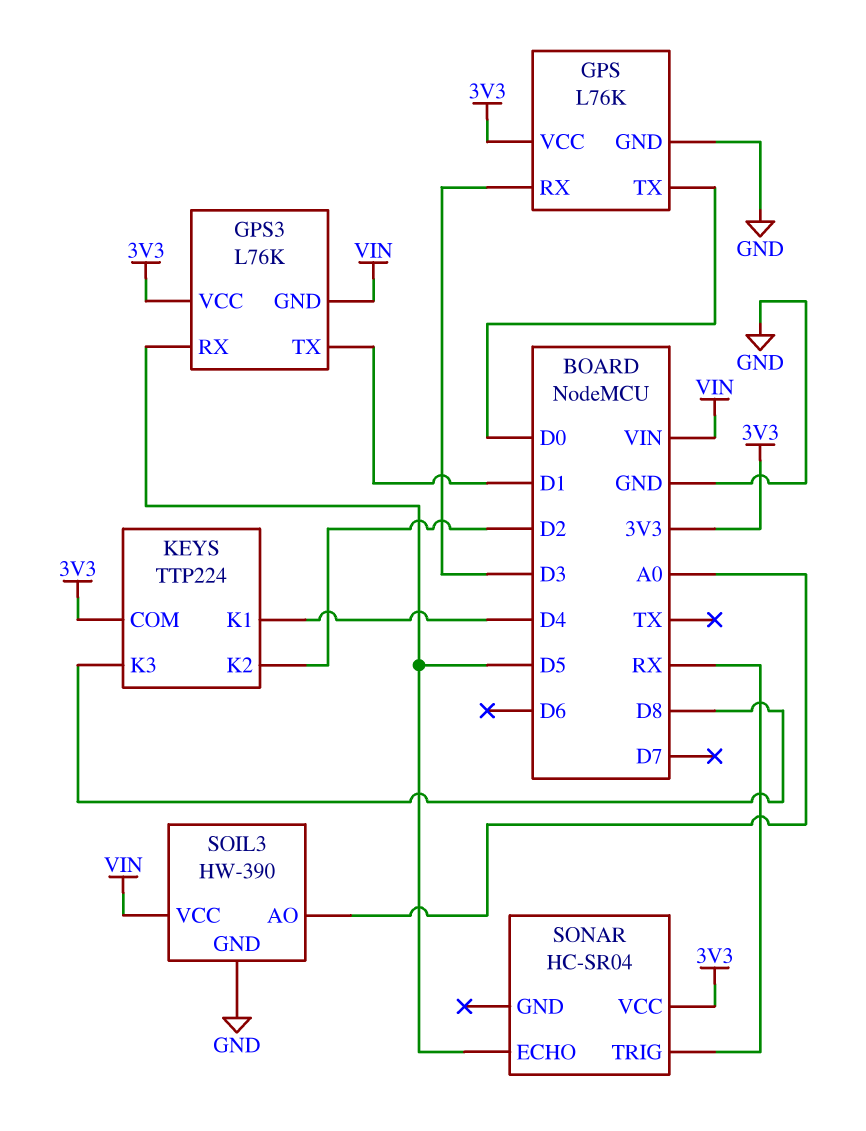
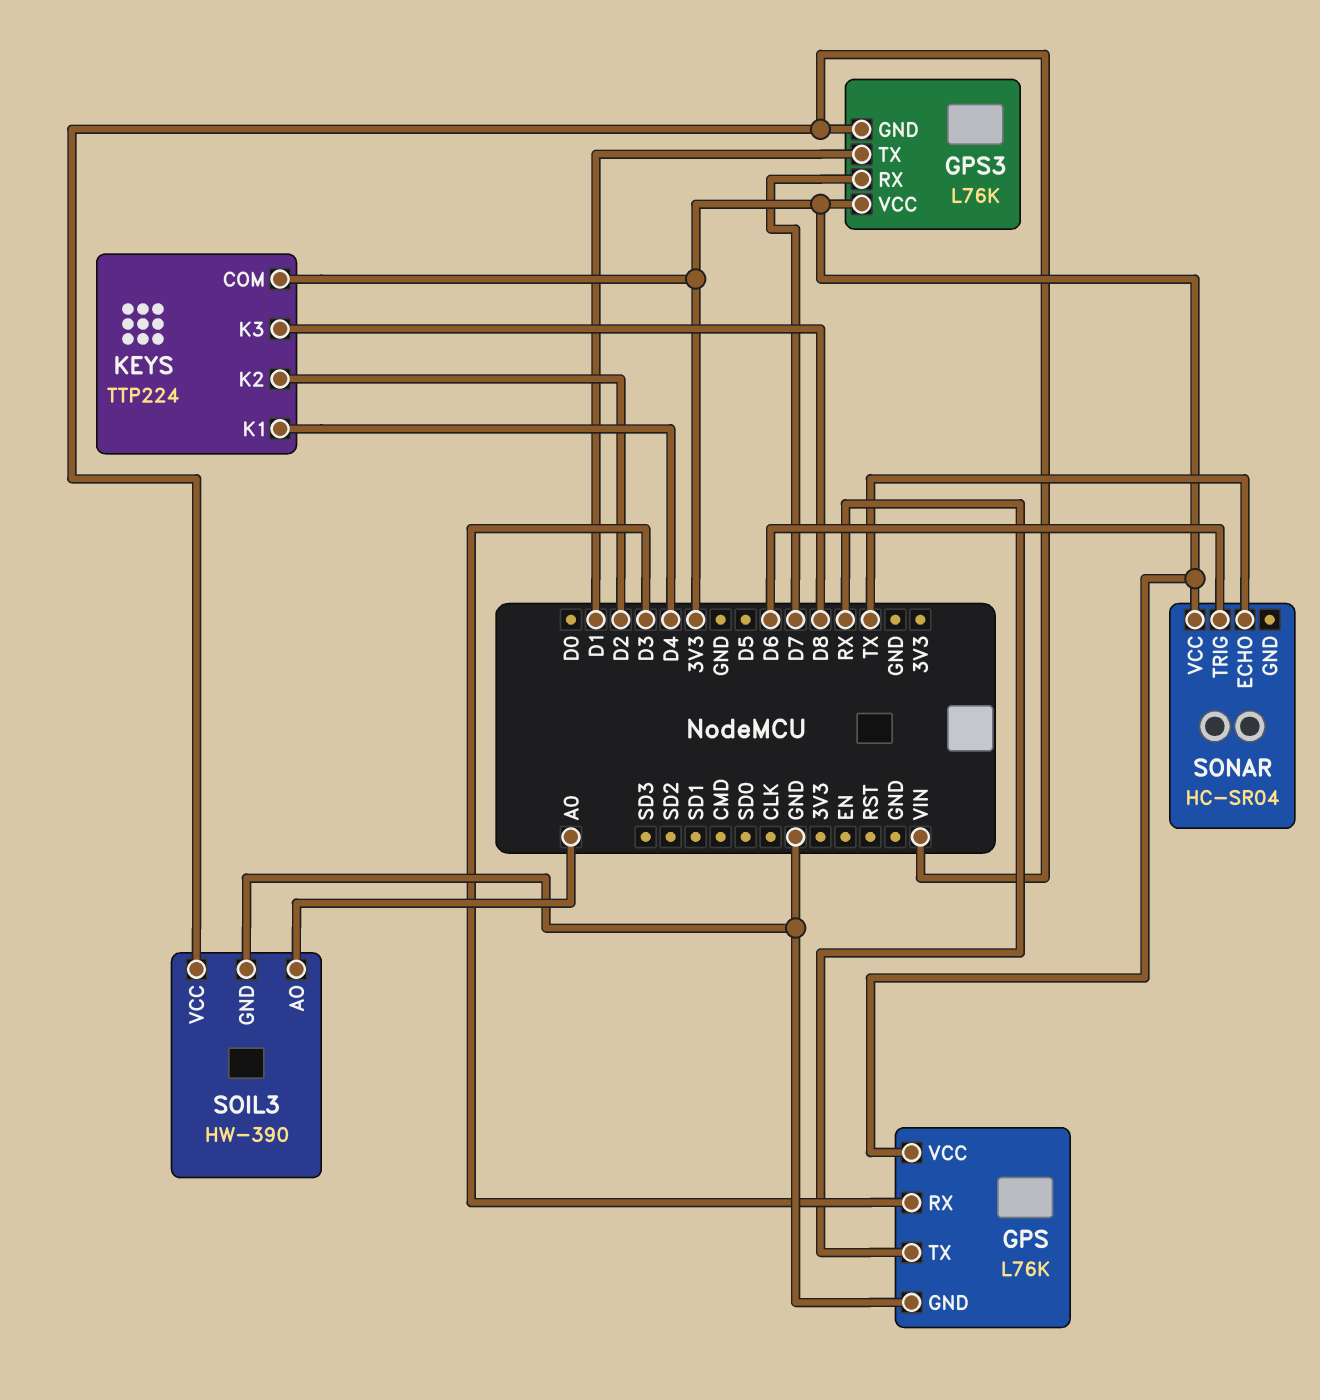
GPS pin TX: D0 -> RX
GPS3 pin RX: D5 -> D7
SONAR pin ECHO: D5 -> TX
SONAR pin TRIG: RX -> D6

